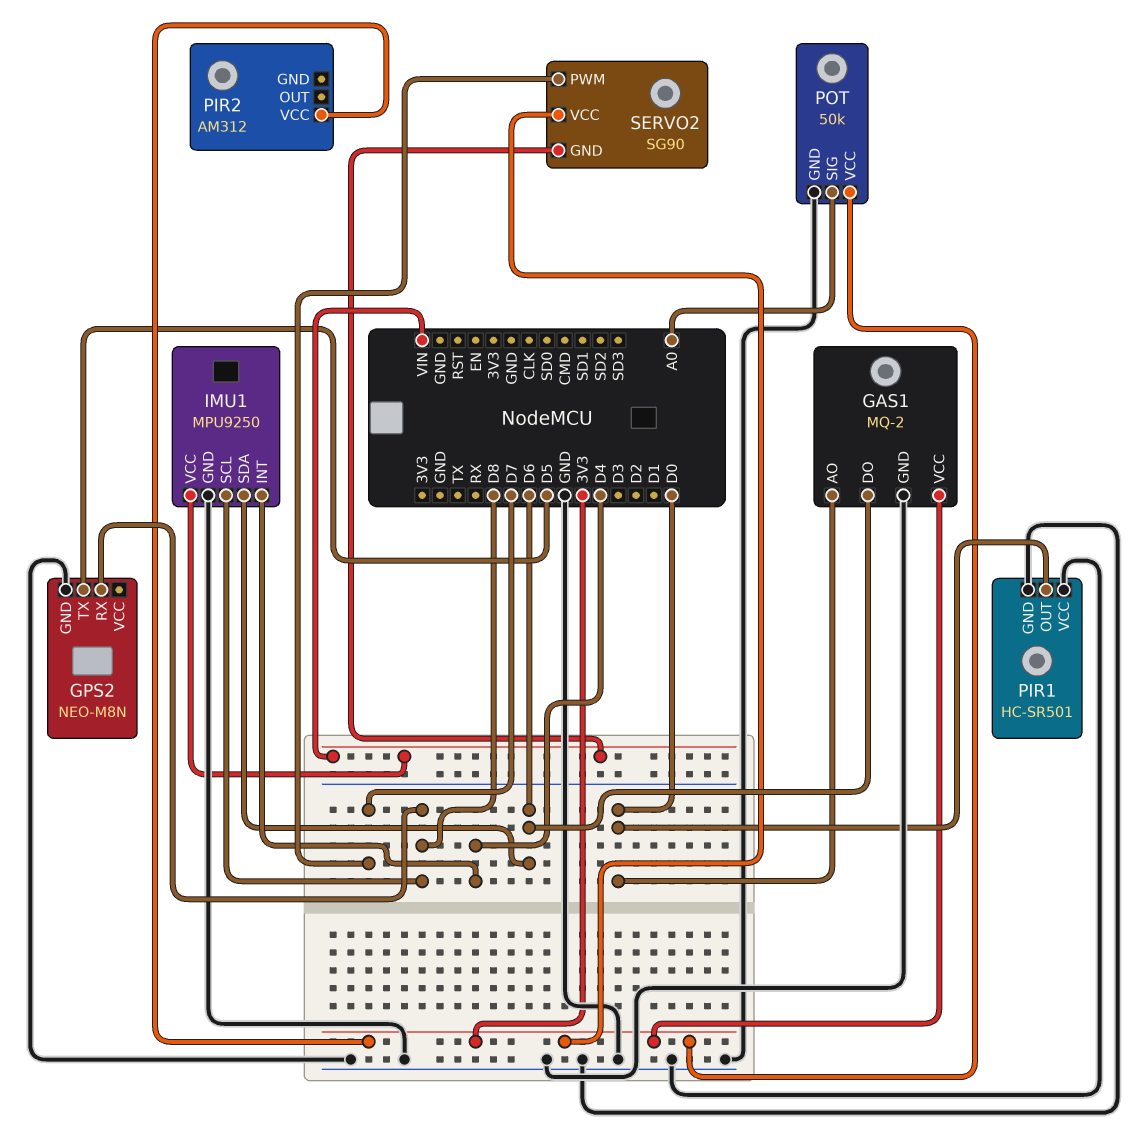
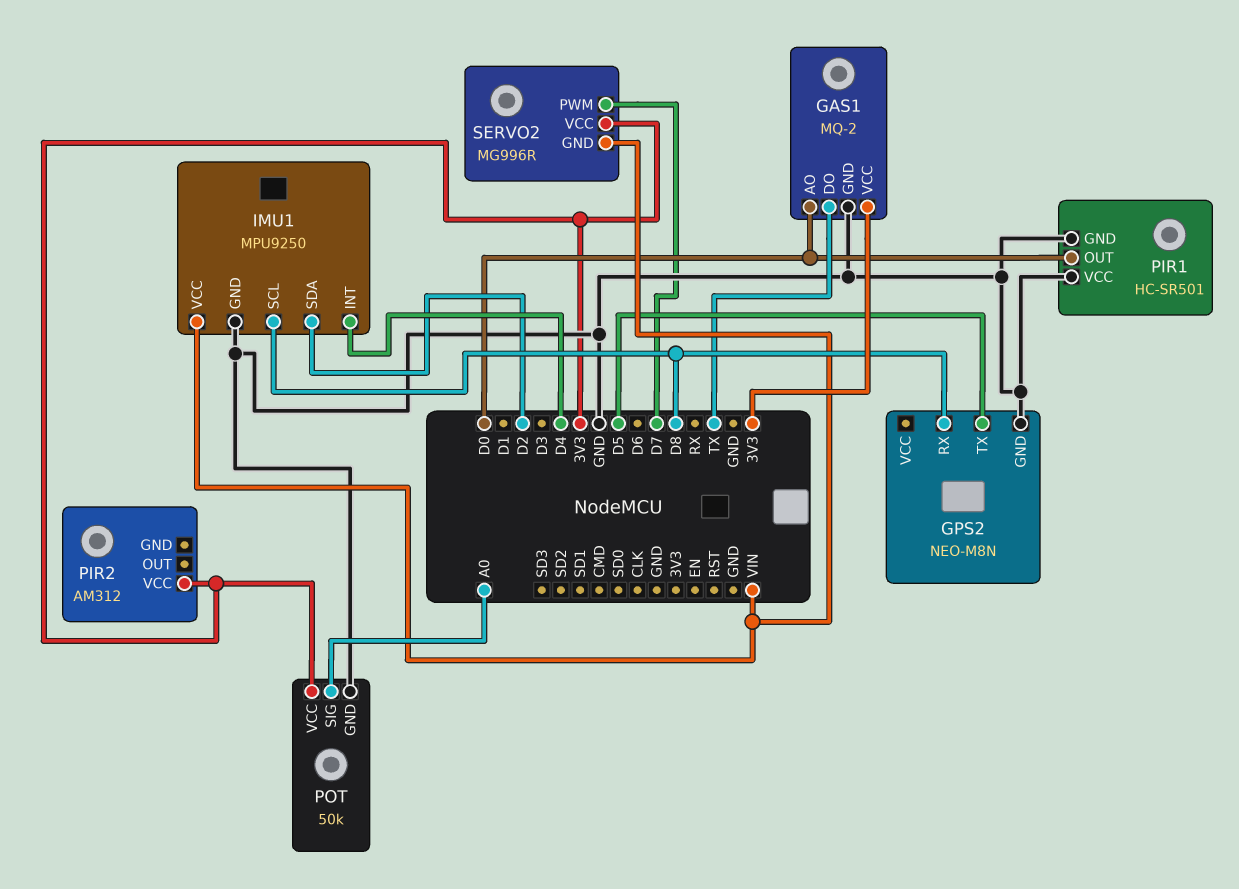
GAS1 pin DO: D6 -> TX
IMU1 pin SDA: D6 -> D2
SERVO2: SG90 -> MG996R

